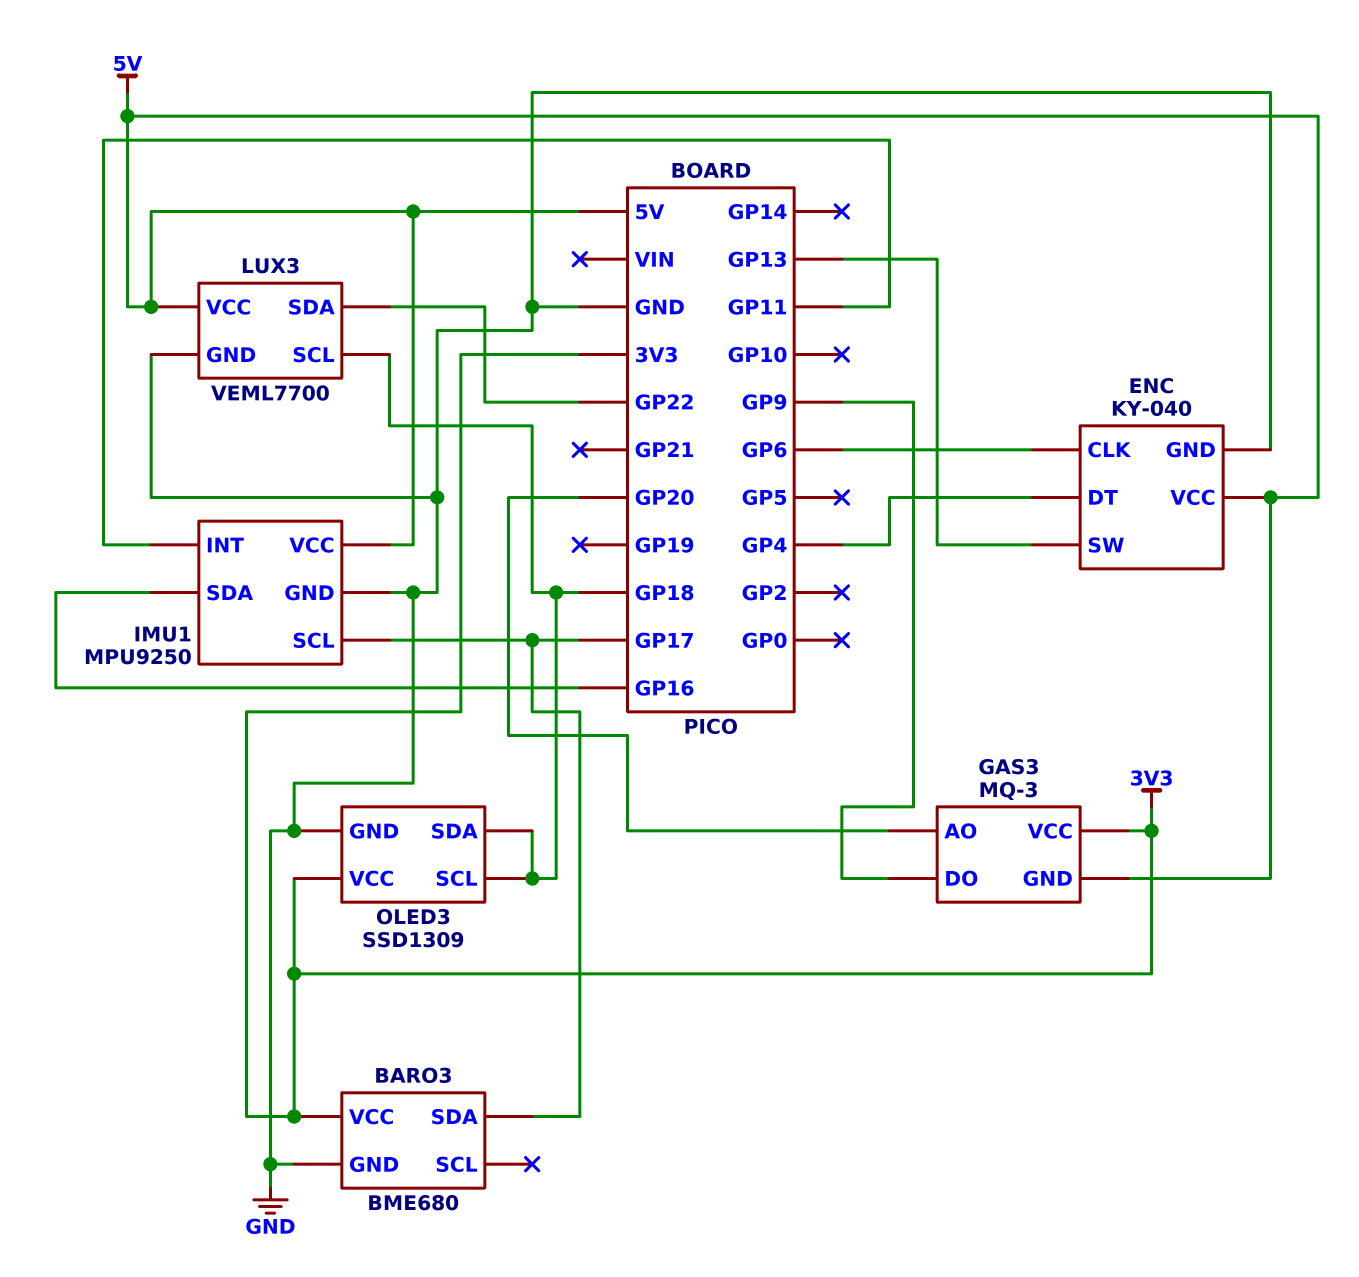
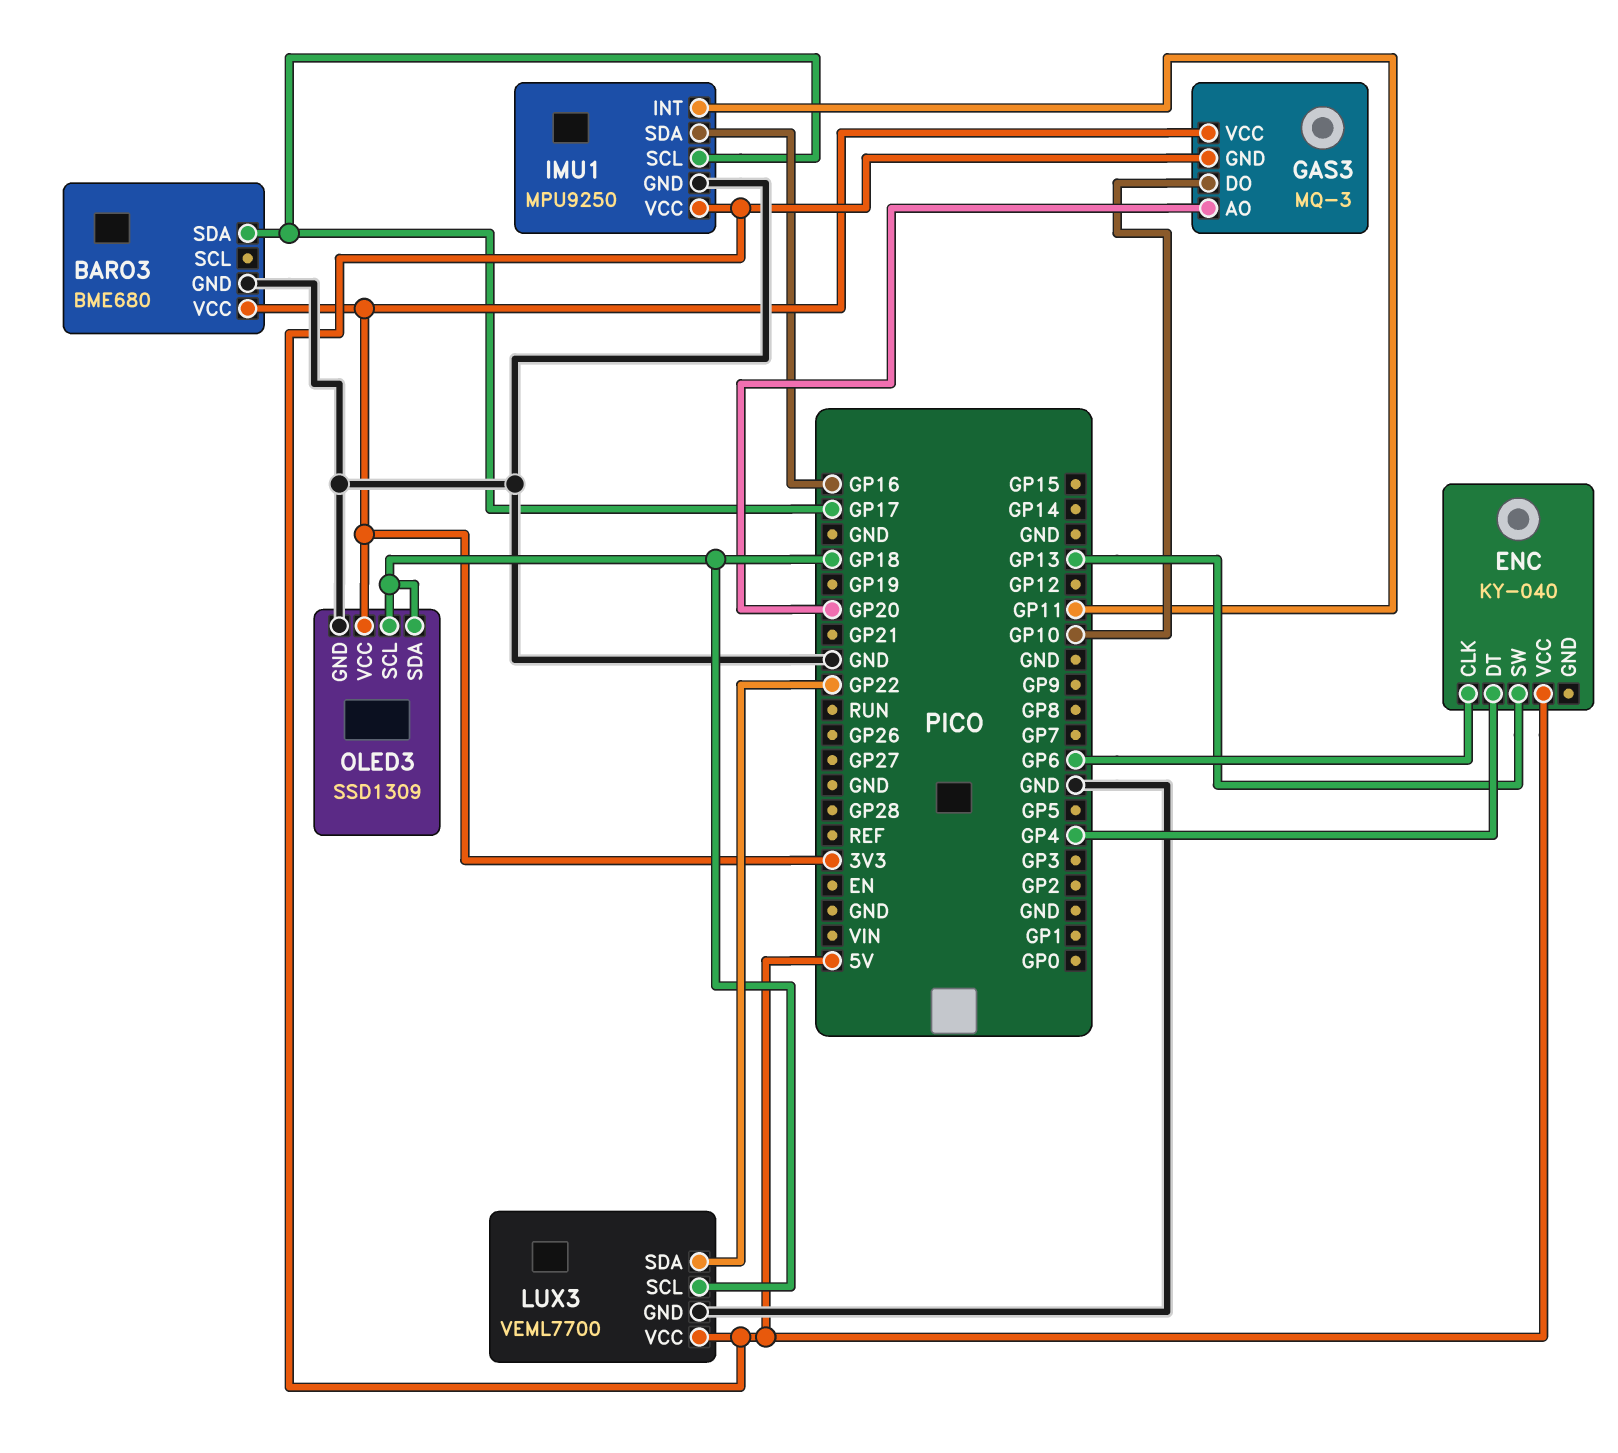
ENC pin GND: GND -> none
GAS3 pin DO: GP9 -> GP10

